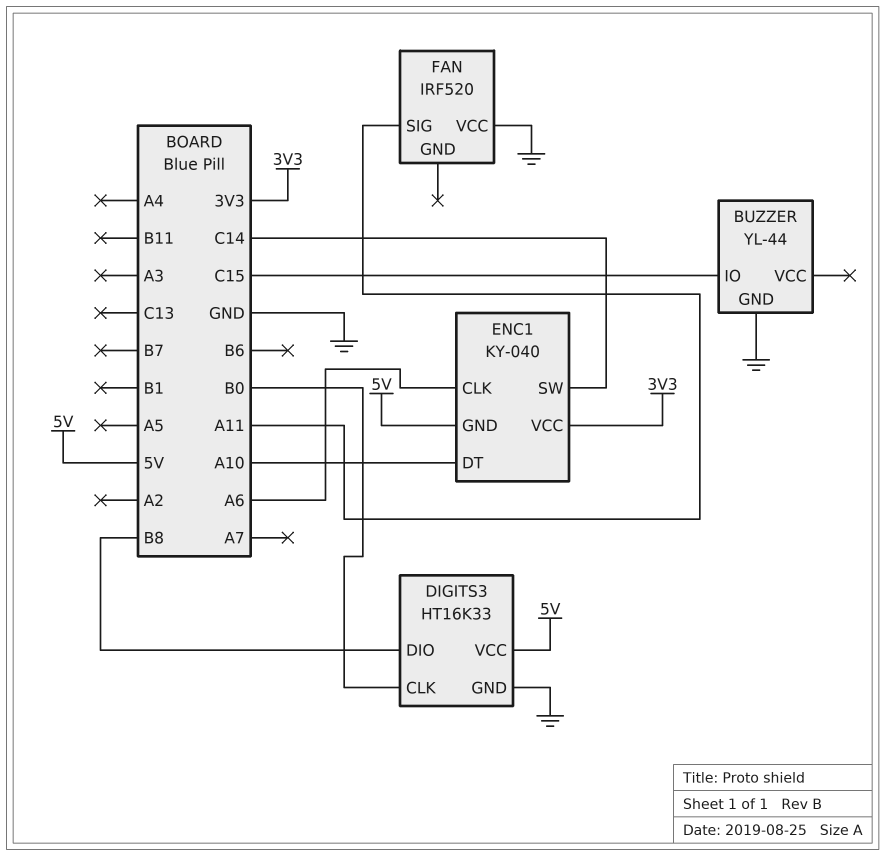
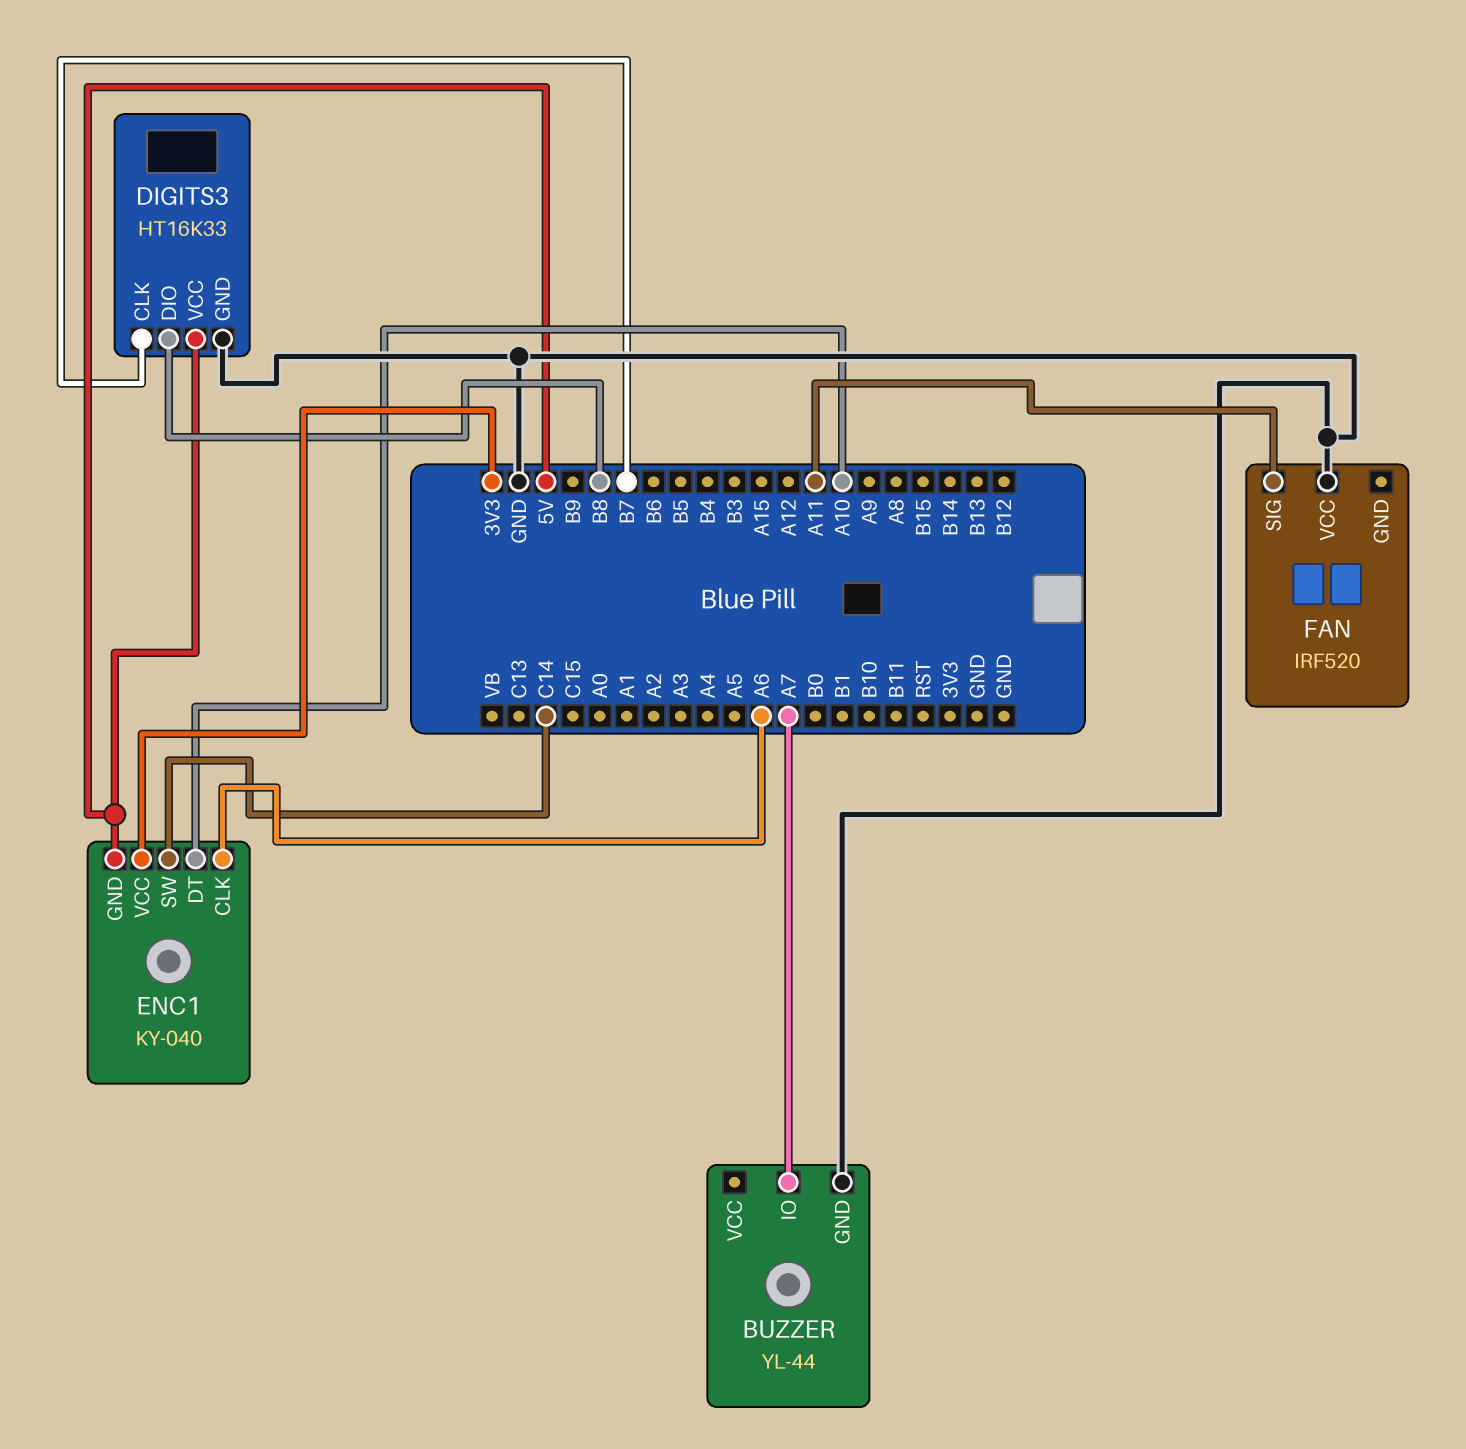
BUZZER pin IO: C15 -> A7
DIGITS3 pin CLK: B0 -> B7

